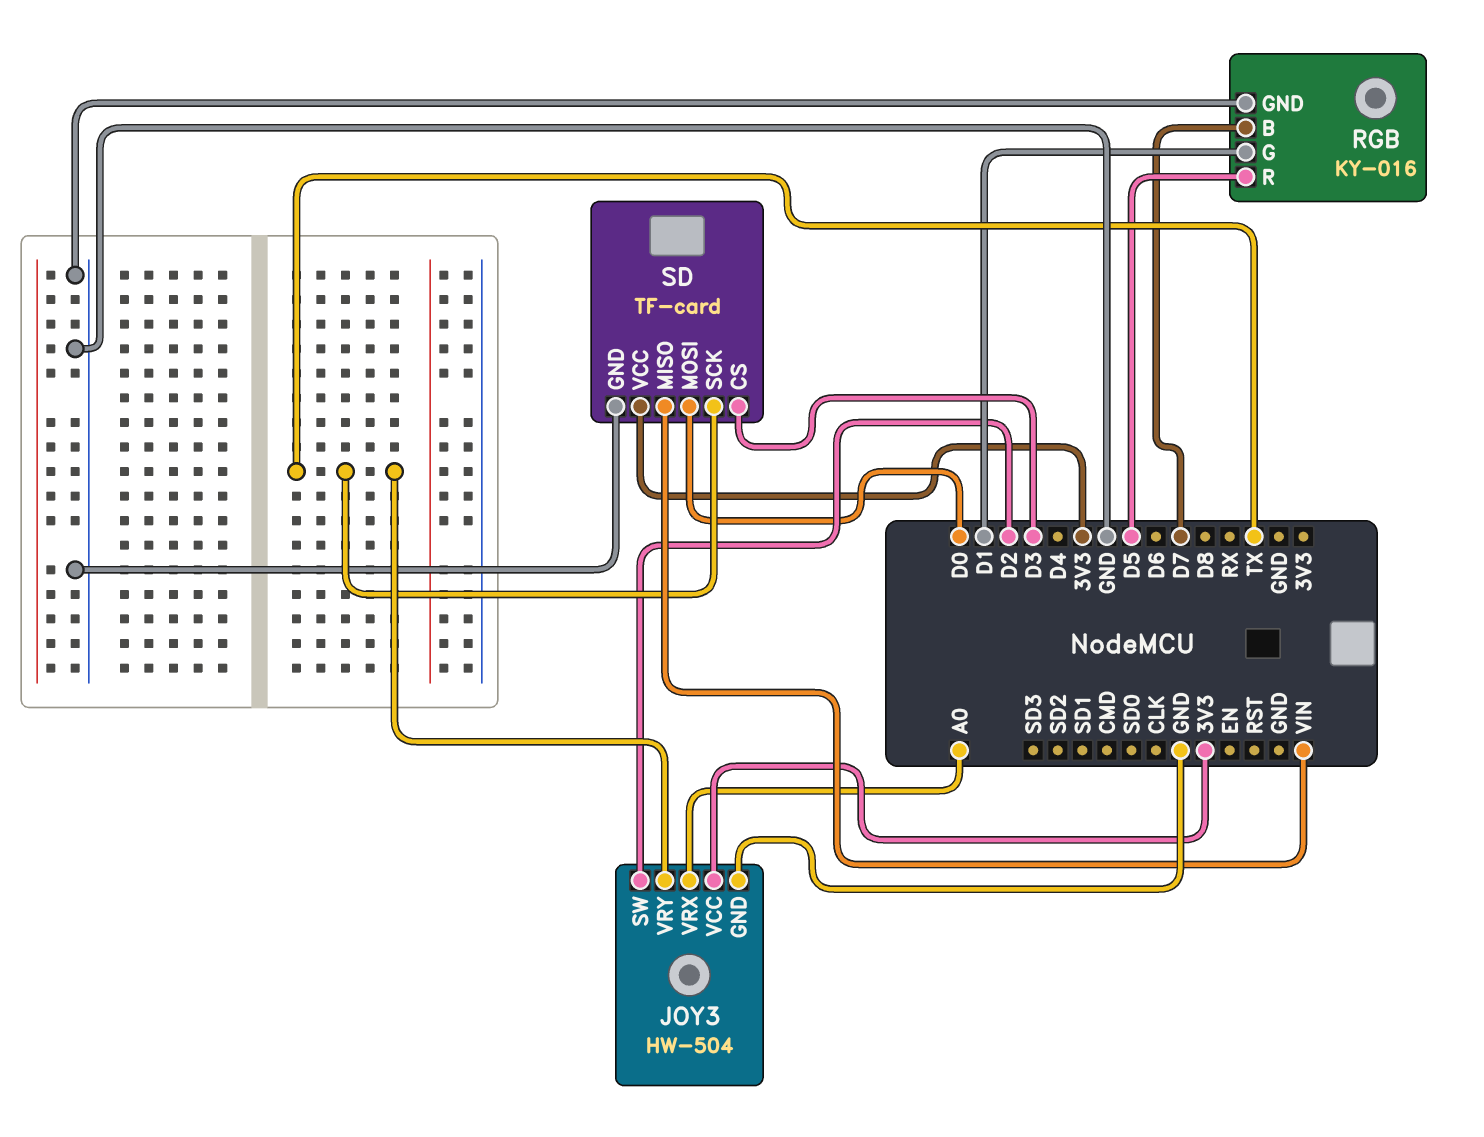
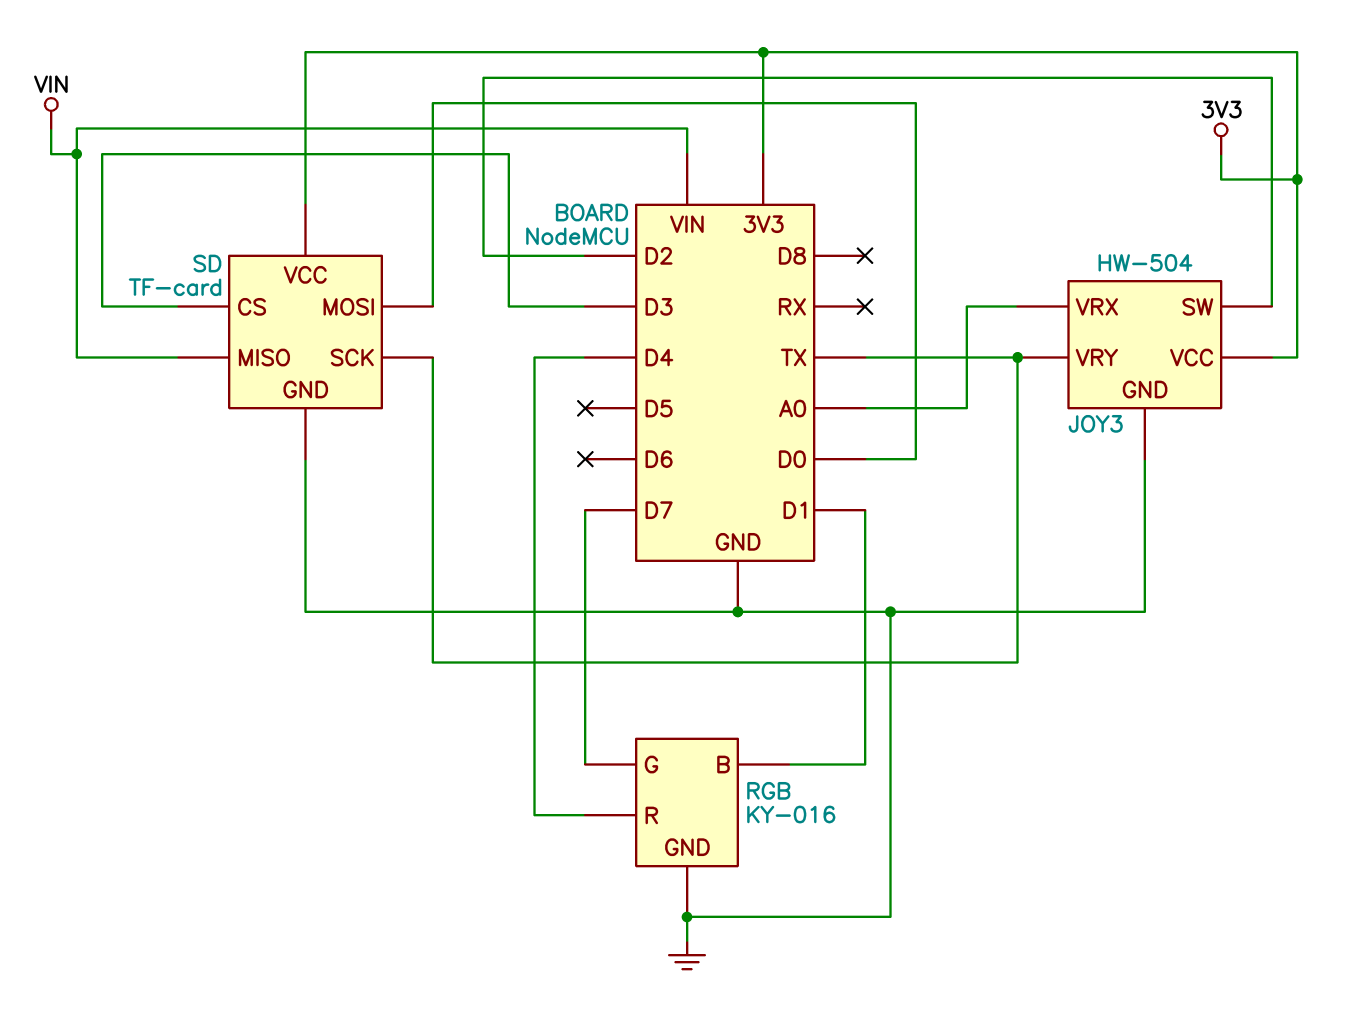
RGB pin B: D7 -> D1
RGB pin G: D1 -> D7
RGB pin R: D5 -> D4

